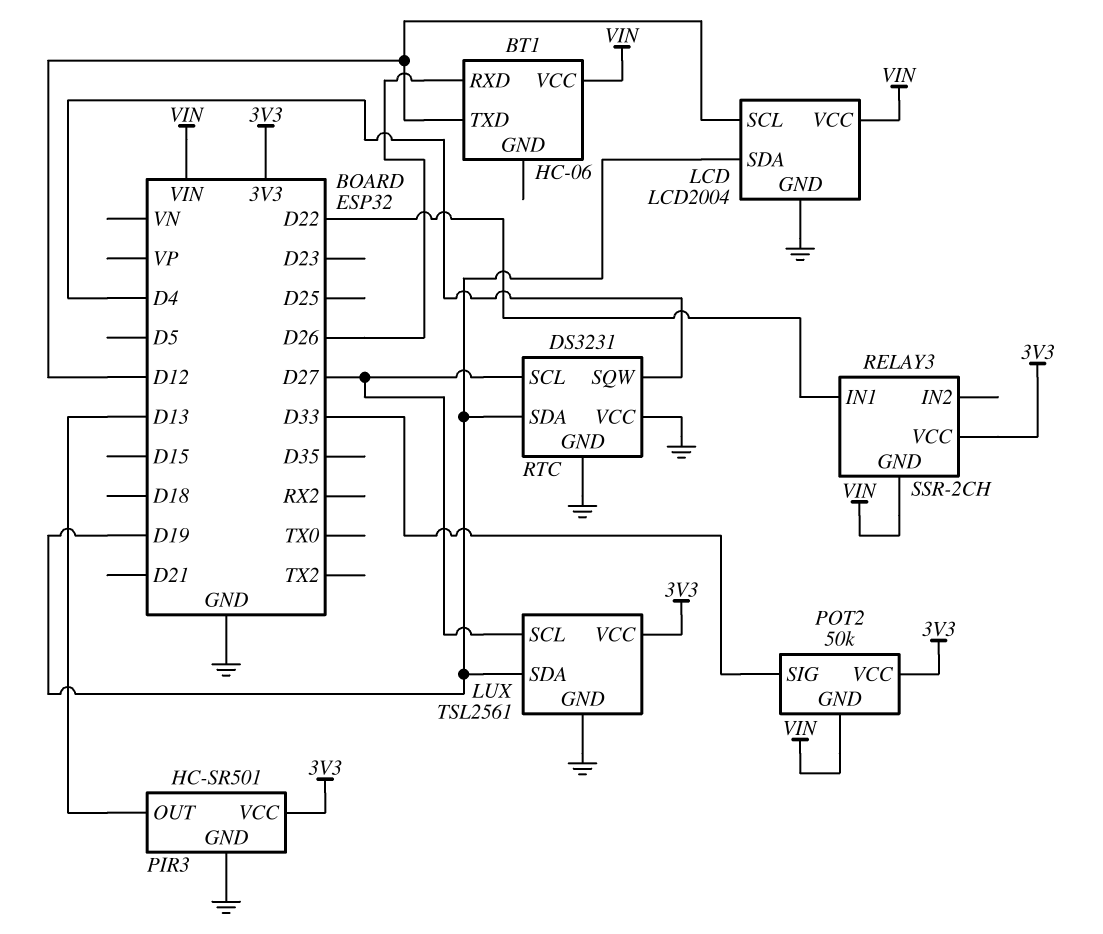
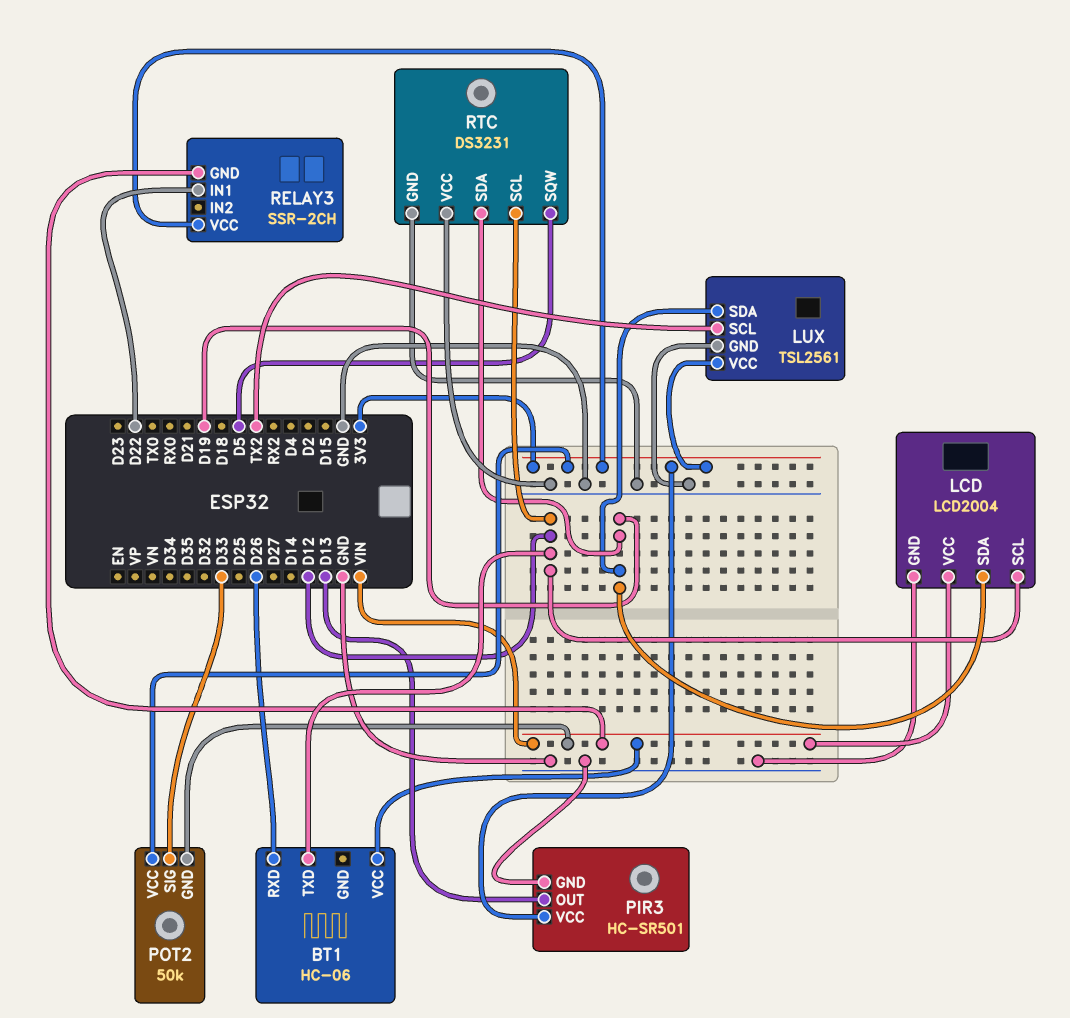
LUX pin SCL: D27 -> TX2
RTC pin SCL: D27 -> D12
RTC pin SQW: D4 -> D5

